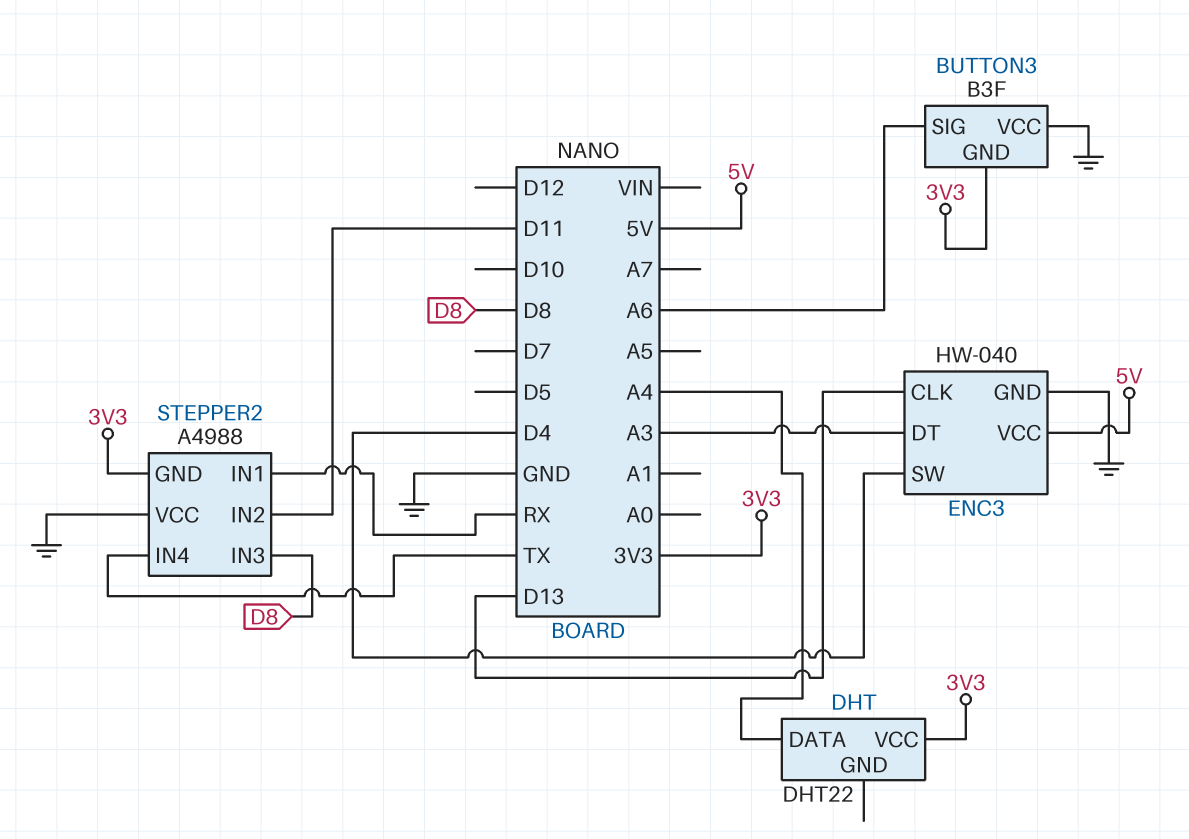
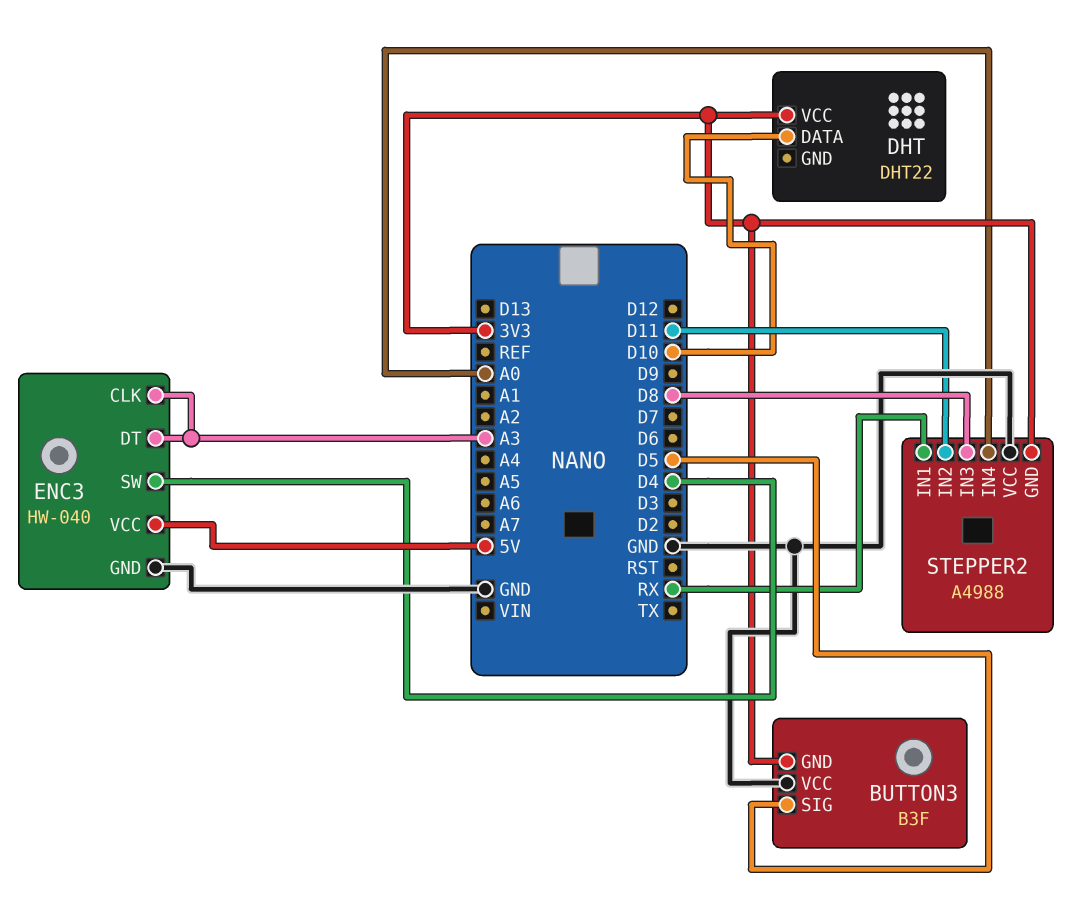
BUTTON3 pin SIG: A6 -> D5
DHT pin DATA: A4 -> D10
ENC3 pin CLK: D13 -> A3
STEPPER2 pin IN4: TX -> A0

